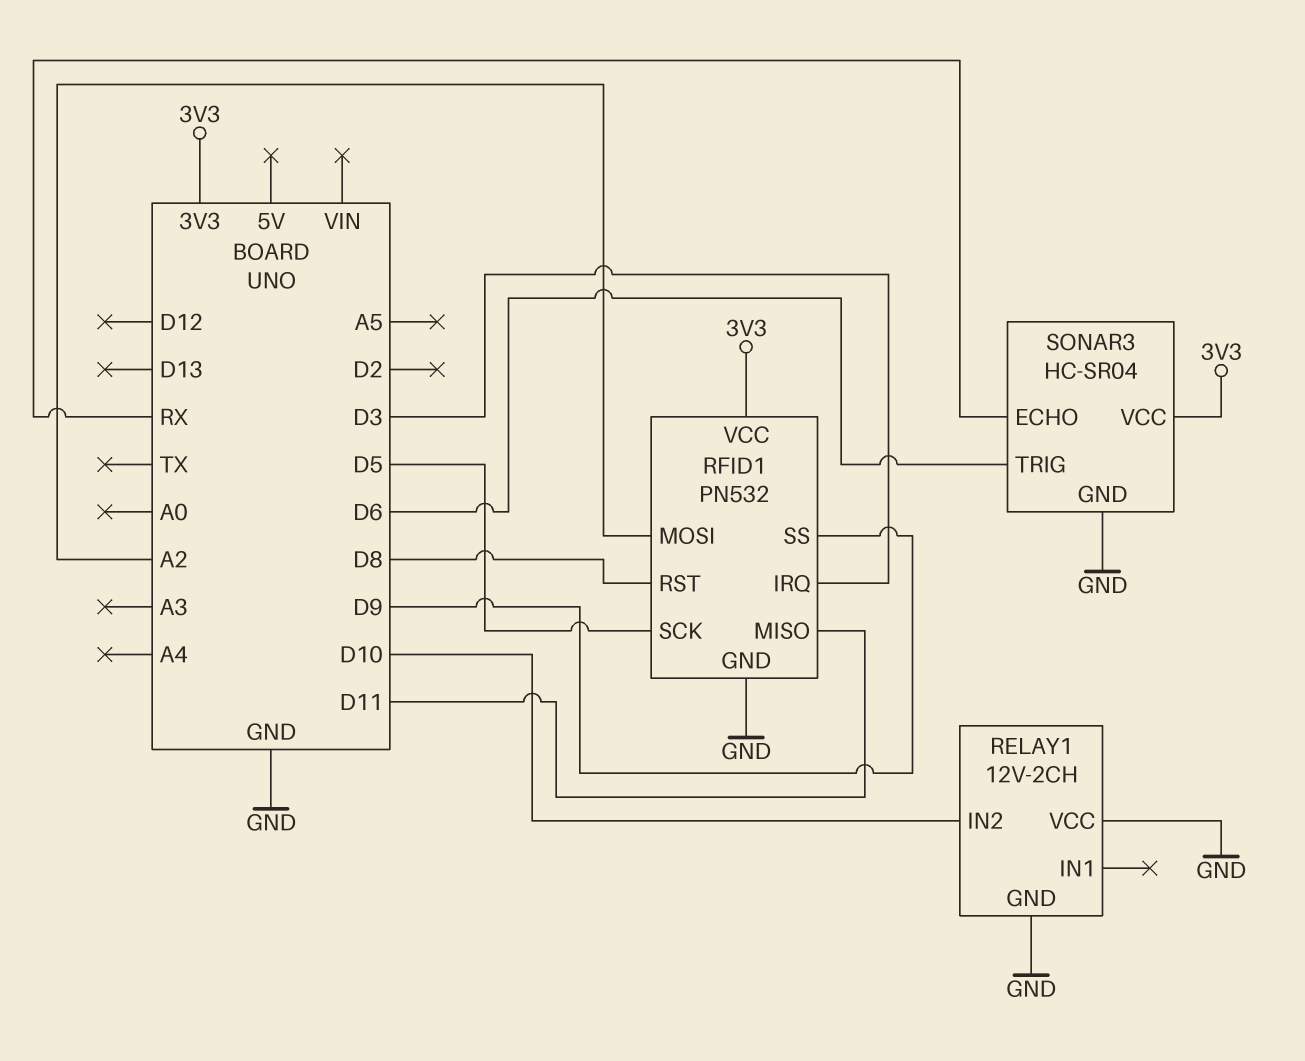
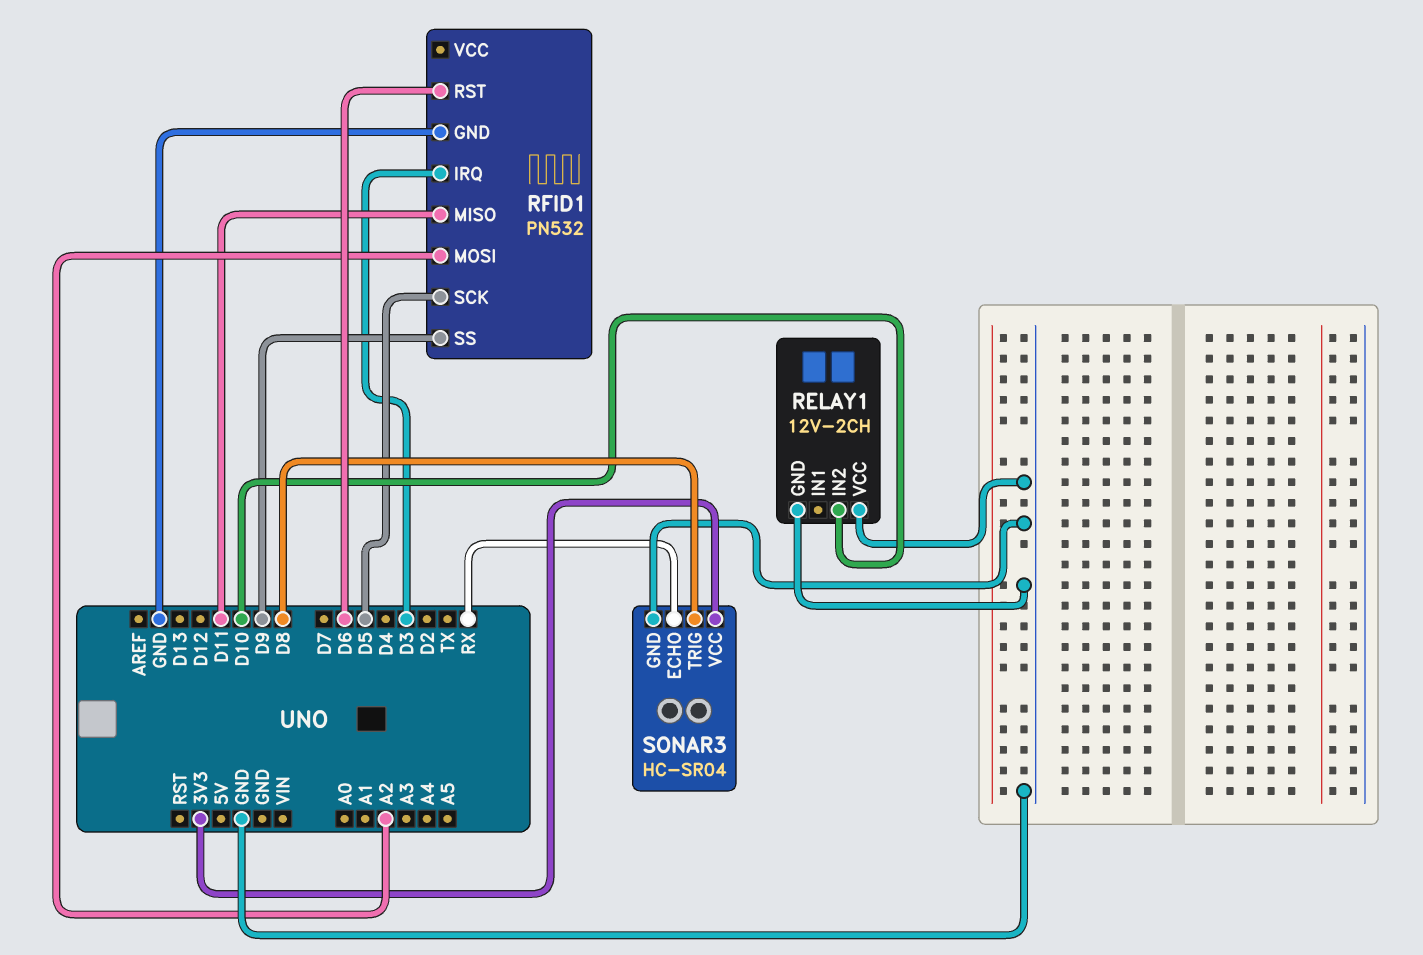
RFID1 pin RST: D8 -> D6
RFID1 pin VCC: 3V3 -> none
SONAR3 pin TRIG: D6 -> D8

